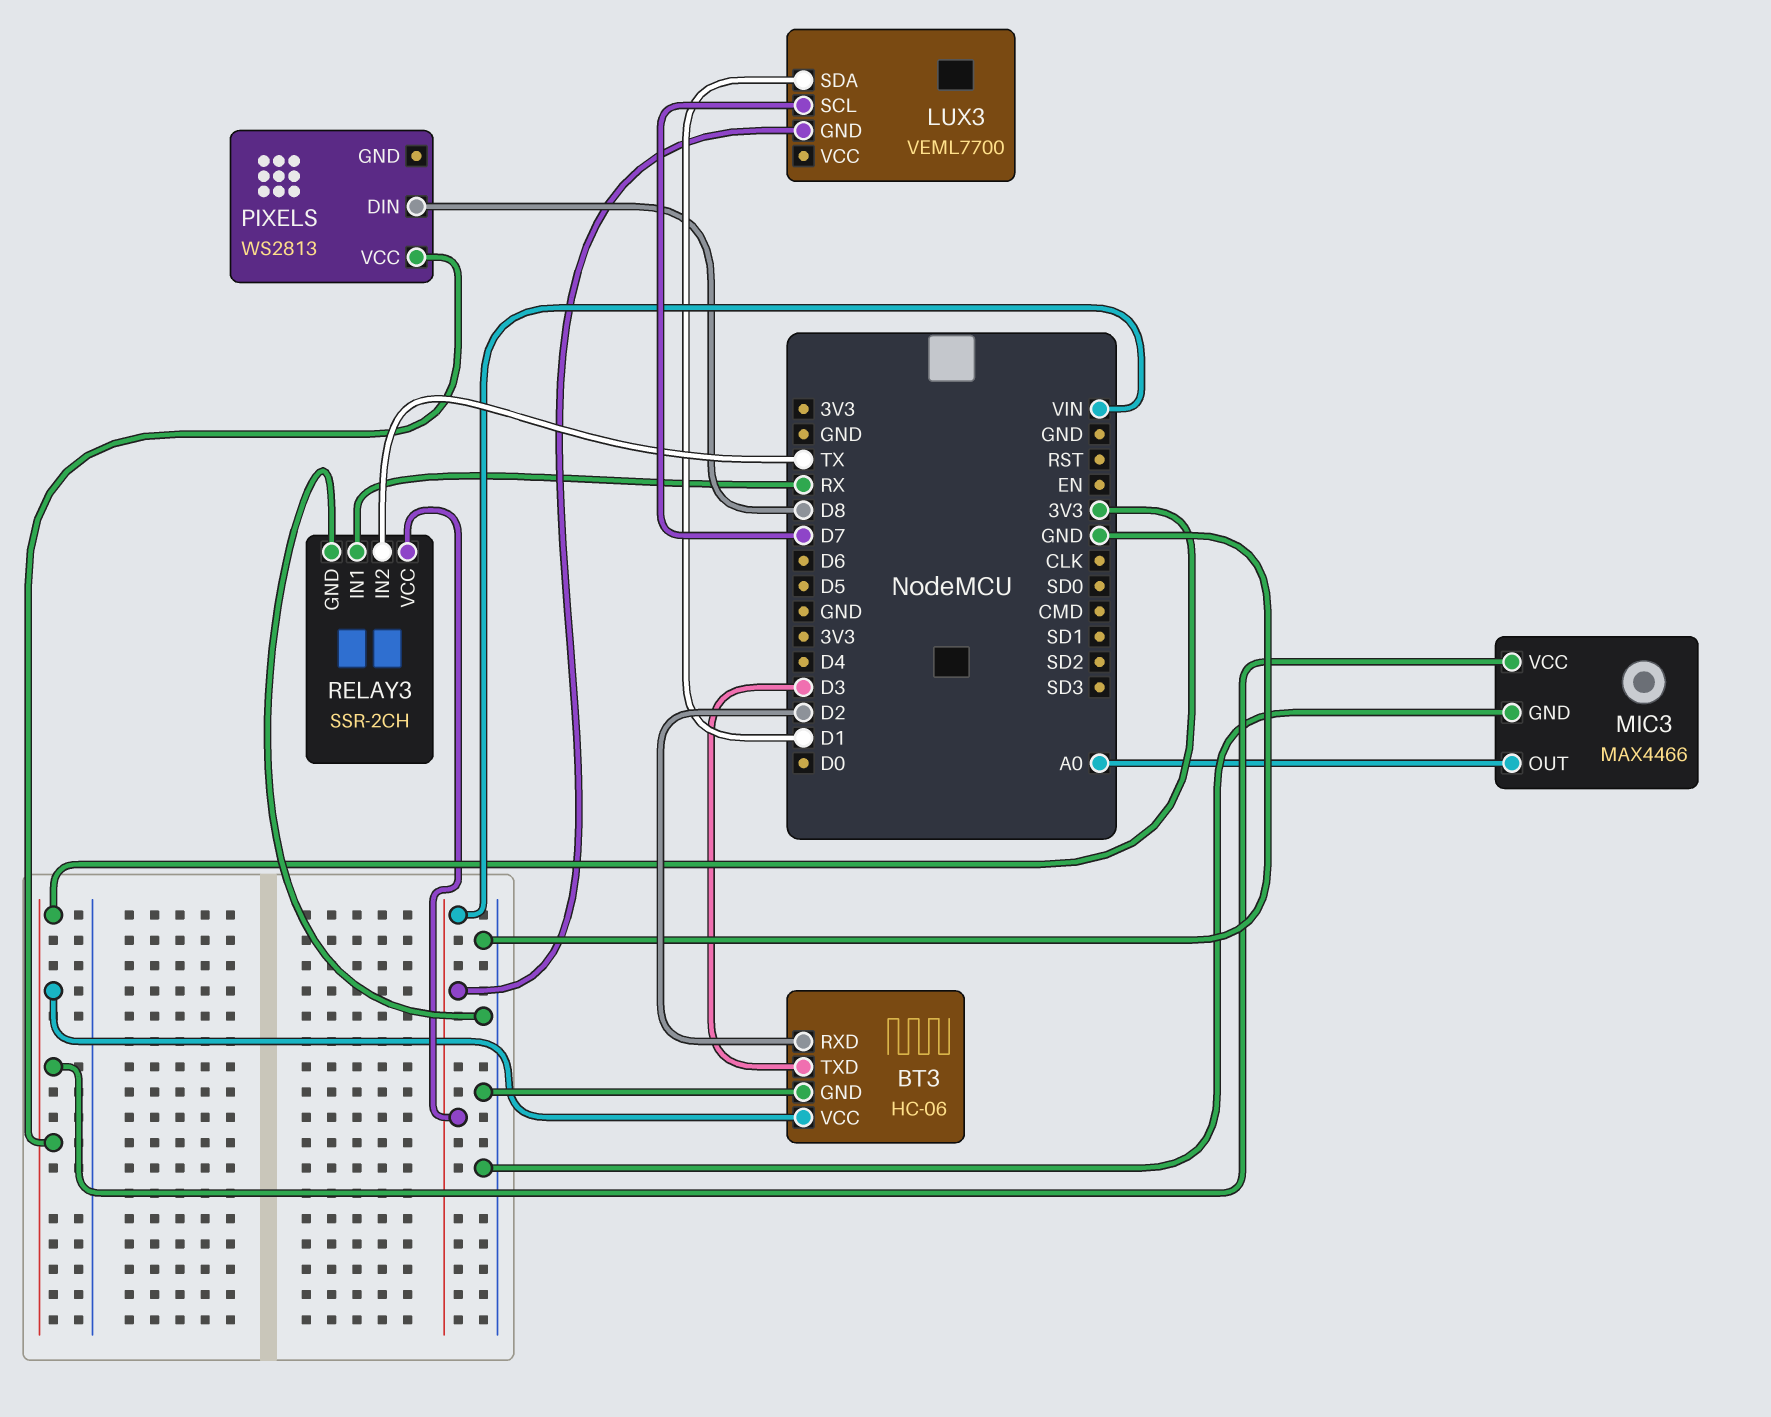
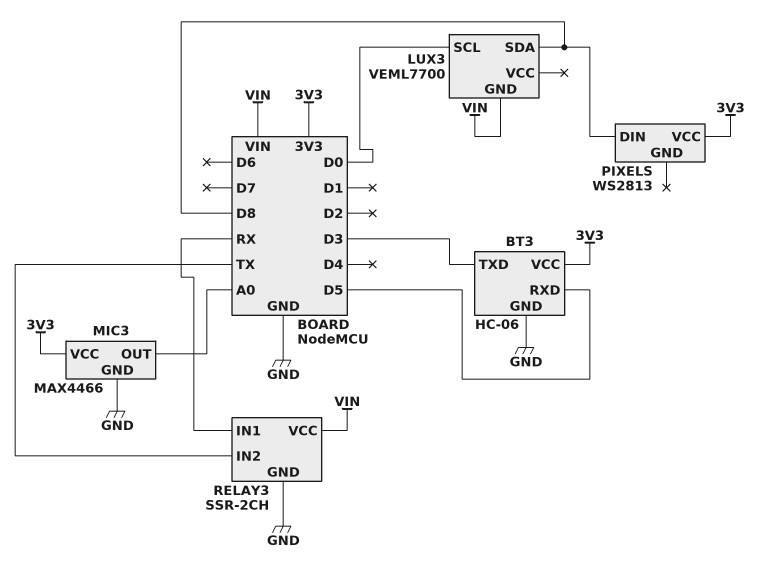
BT3 pin RXD: D2 -> D5
LUX3 pin SCL: D7 -> D0
LUX3 pin SDA: D1 -> D8

